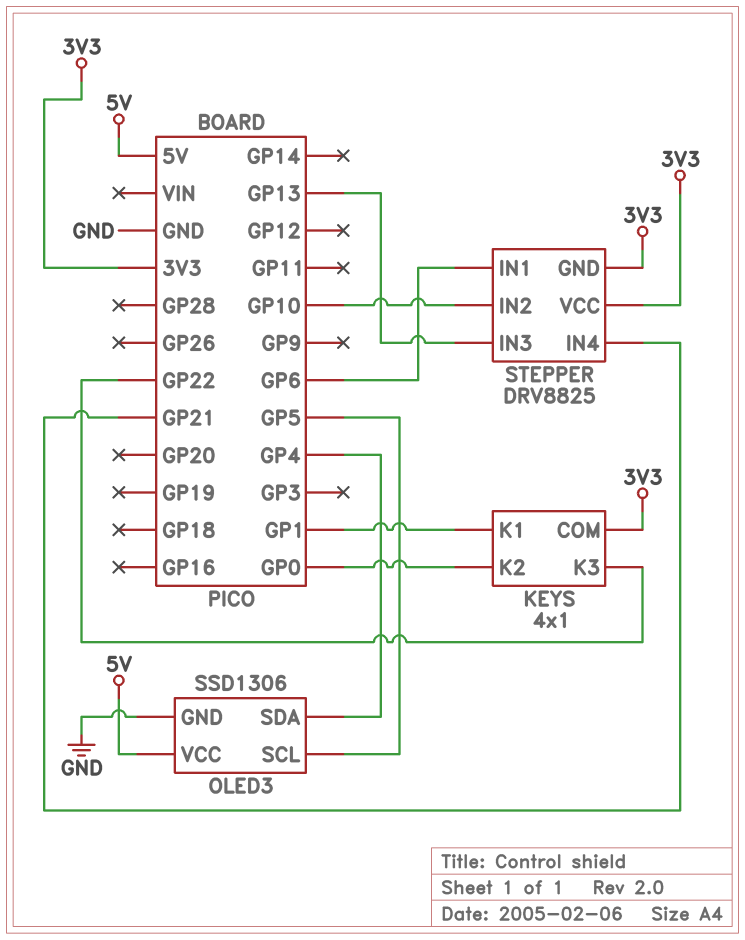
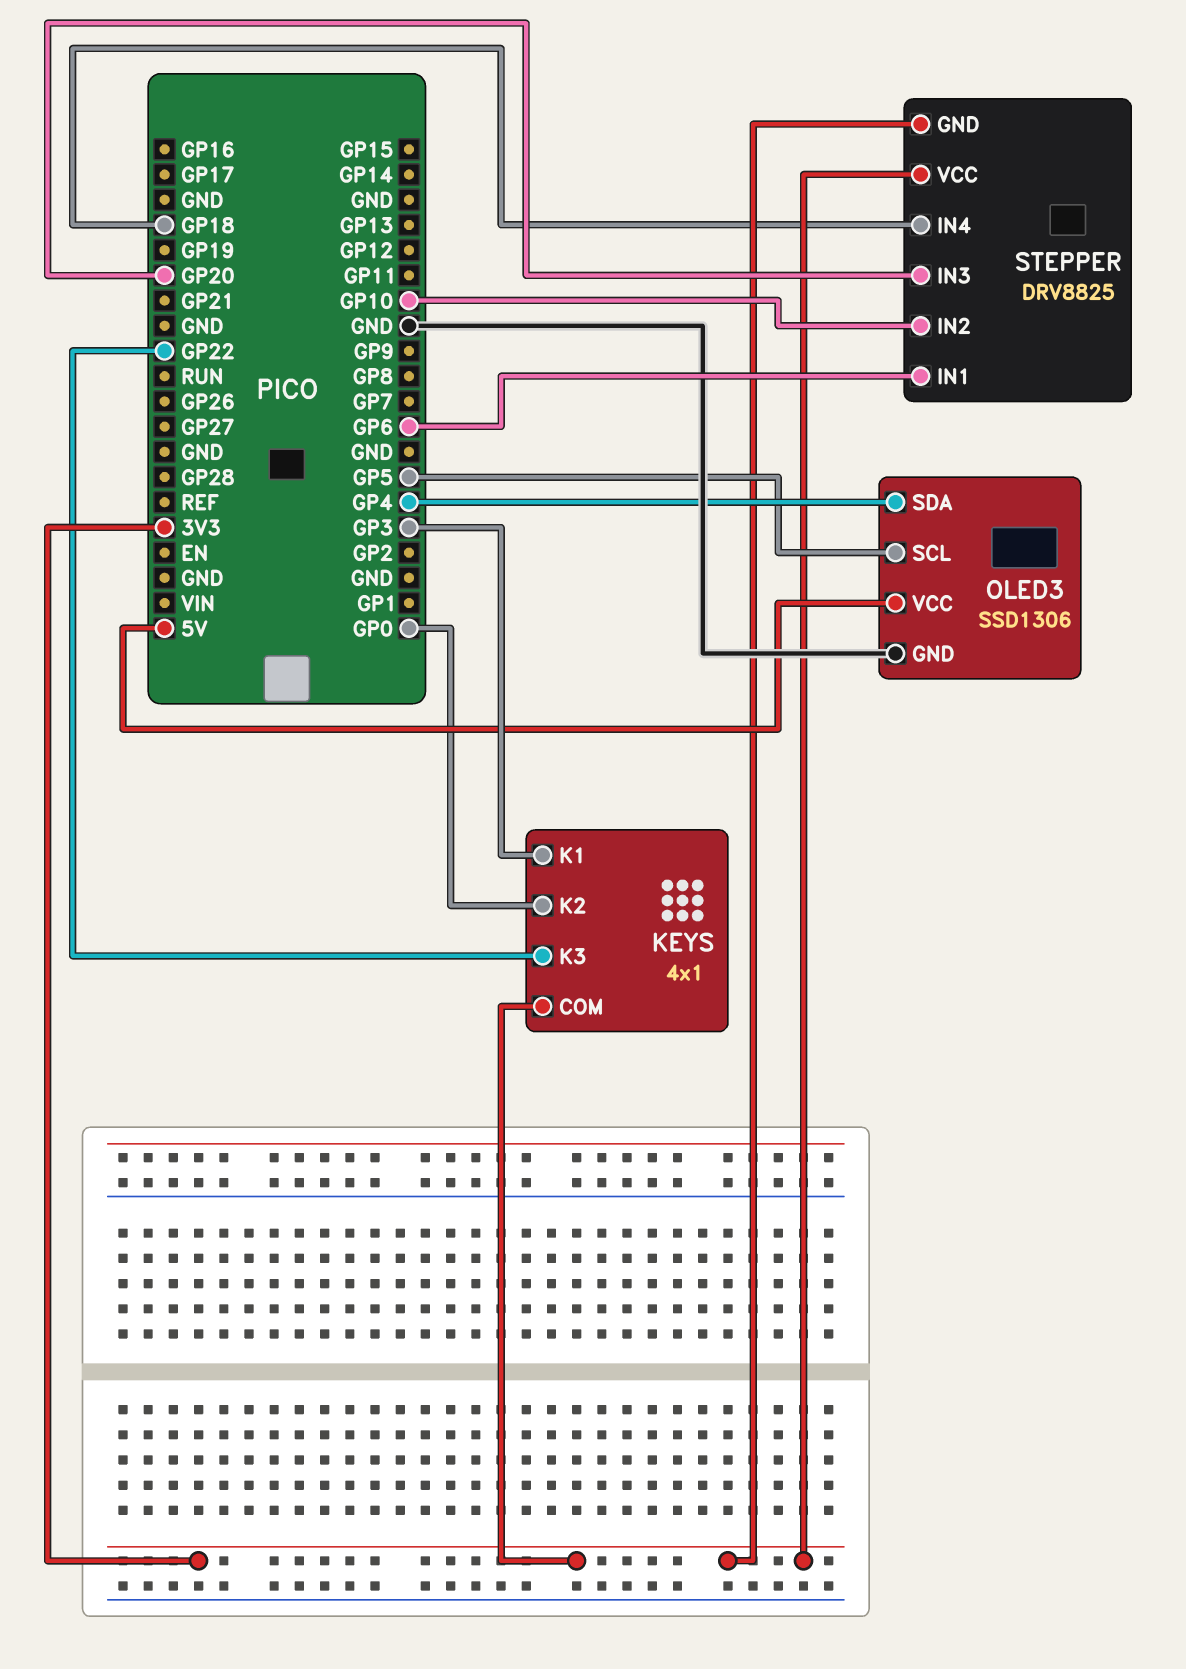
KEYS pin K1: GP1 -> GP3
STEPPER pin IN3: GP13 -> GP20
STEPPER pin IN4: GP21 -> GP18

